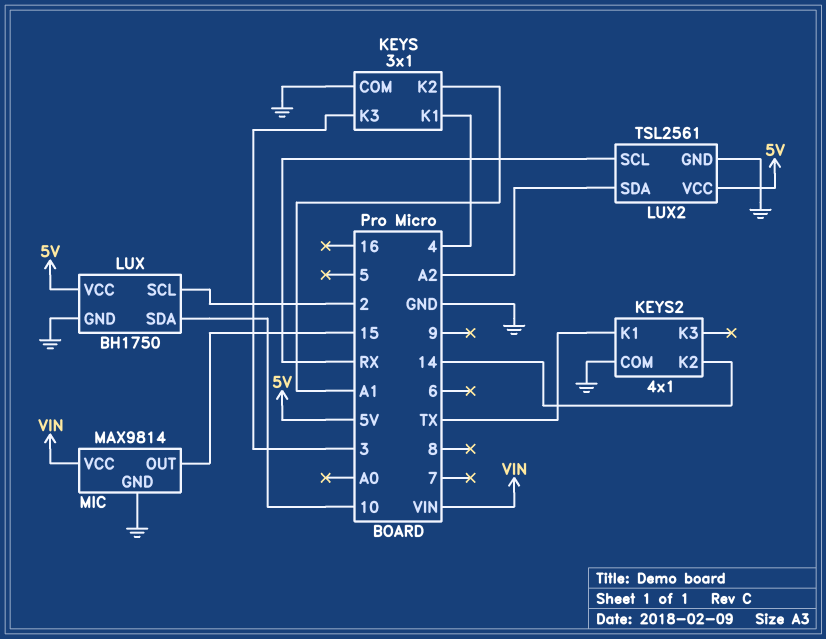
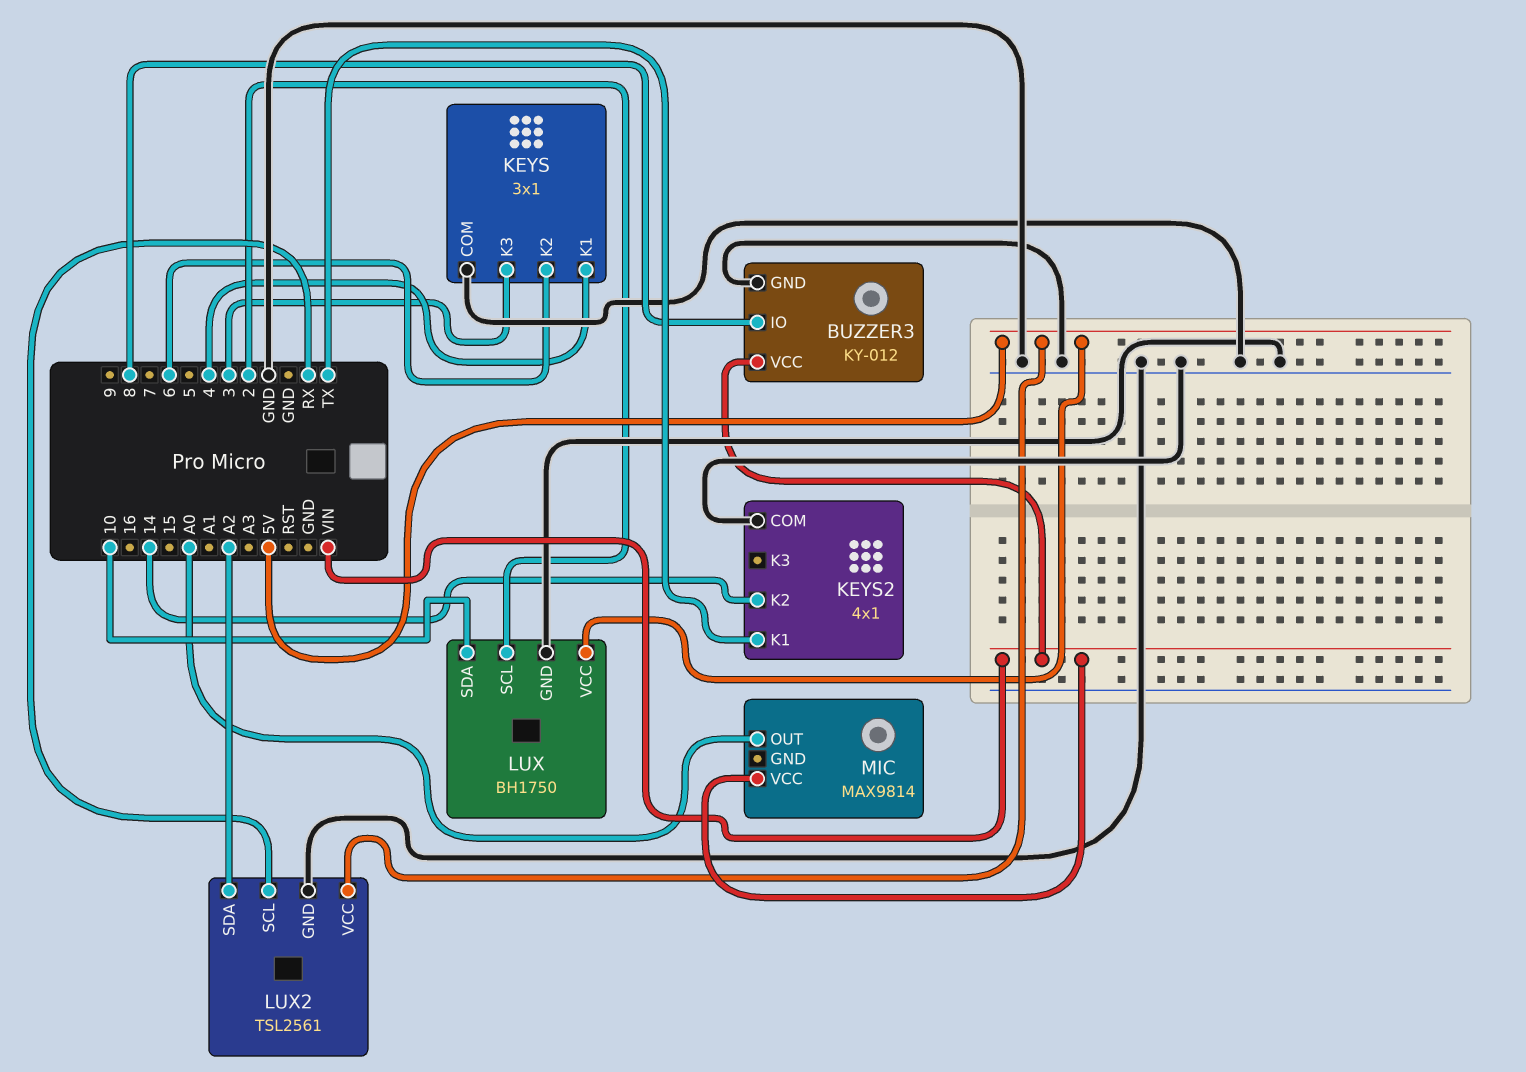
BUZZER3: none -> KY-012
BUZZER3 pin GND: none -> GND
BUZZER3 pin IO: none -> 8
BUZZER3 pin VCC: none -> VIN
KEYS pin K2: A1 -> 6
MIC pin GND: GND -> none
MIC pin OUT: 15 -> A0

